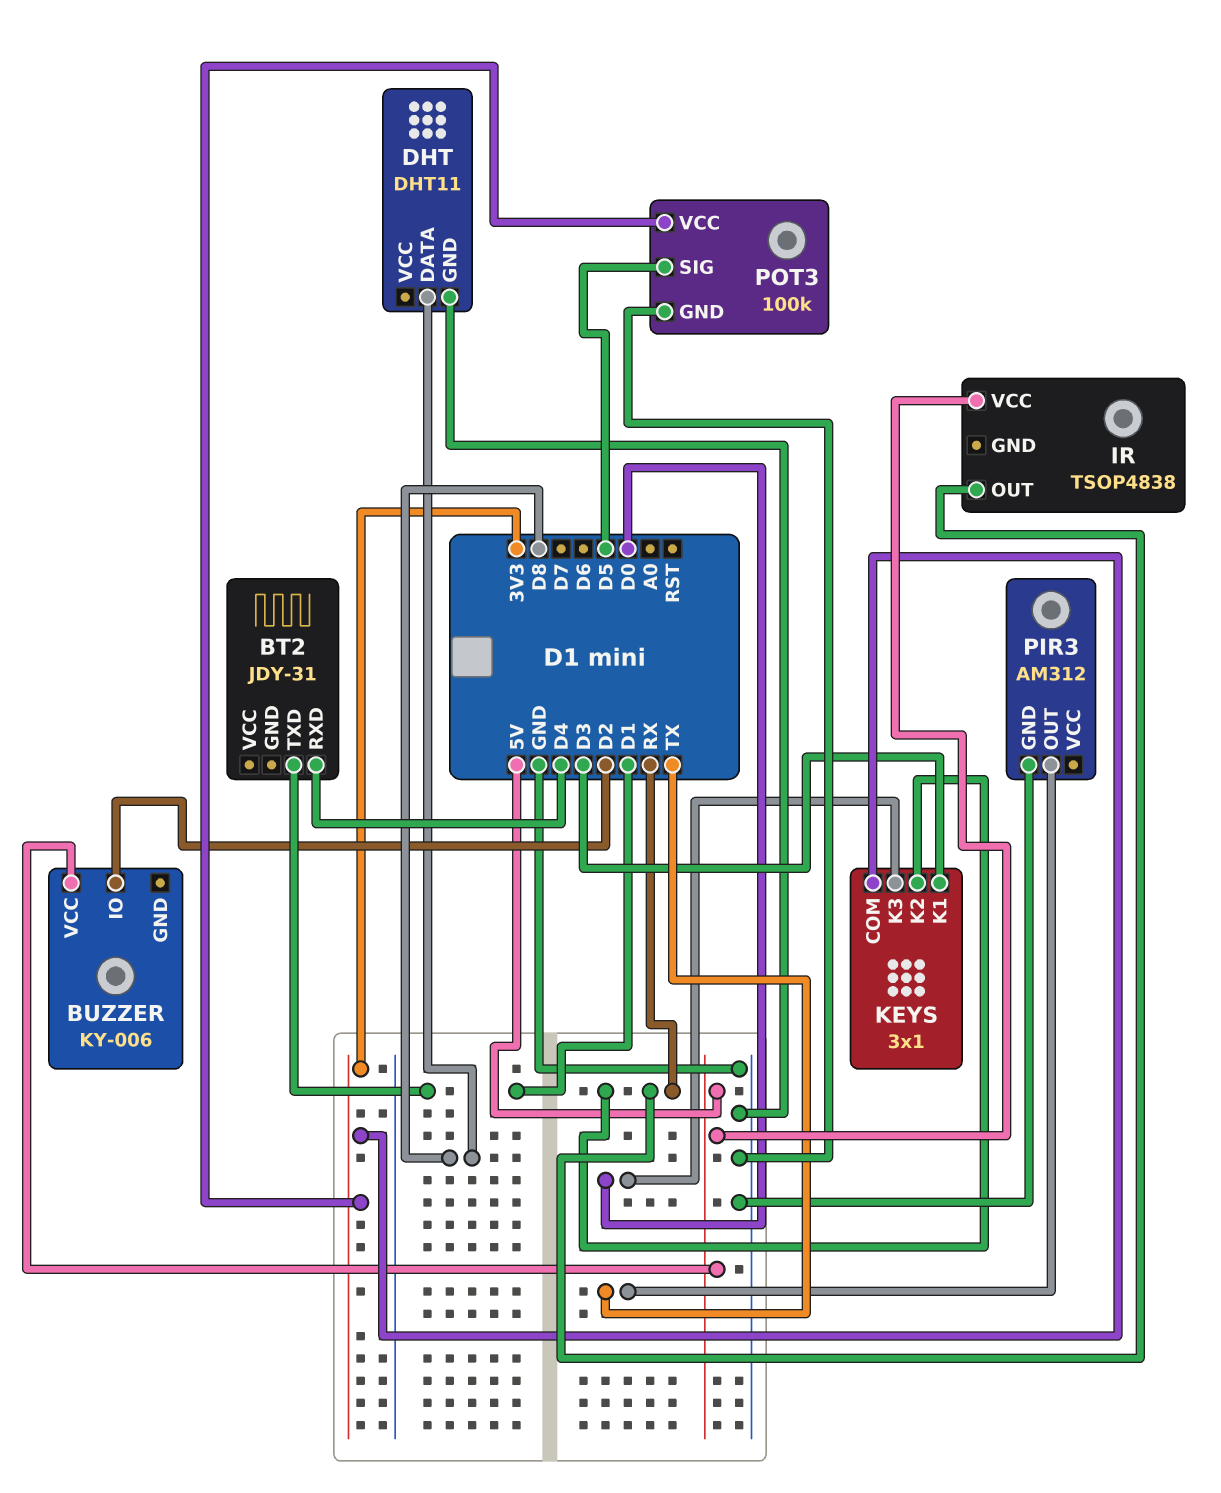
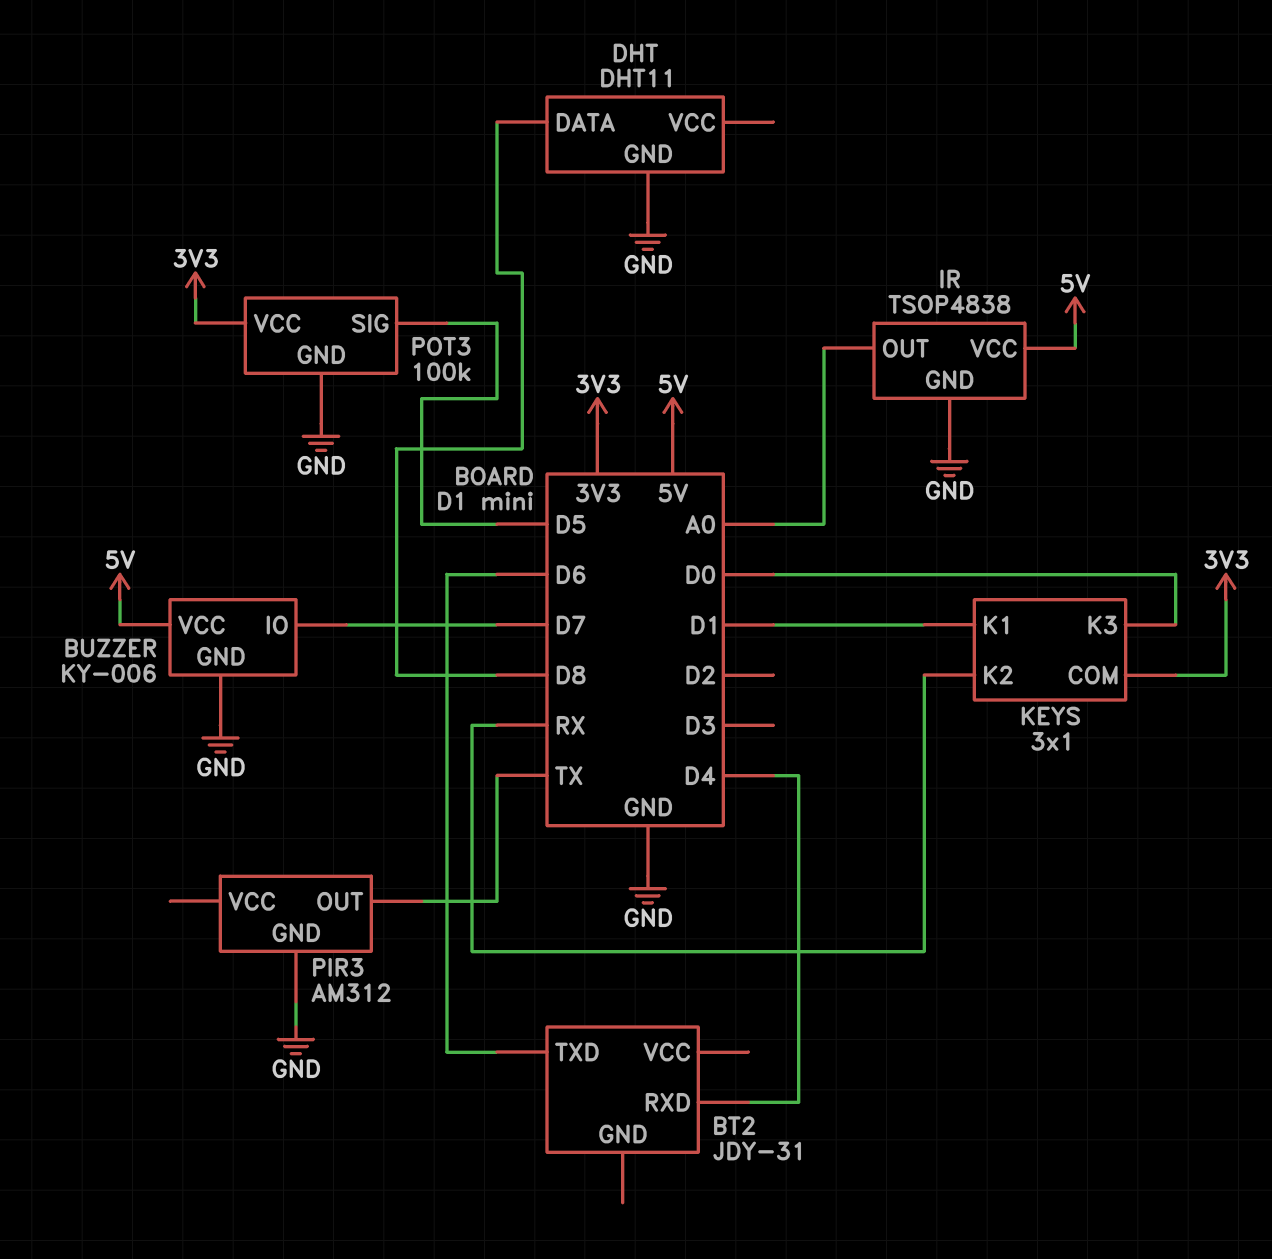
BT2 pin TXD: D1 -> D6
BUZZER pin GND: none -> GND
BUZZER pin IO: D2 -> D7
IR pin GND: none -> GND
IR pin OUT: RX -> A0
KEYS pin K1: D3 -> D1

